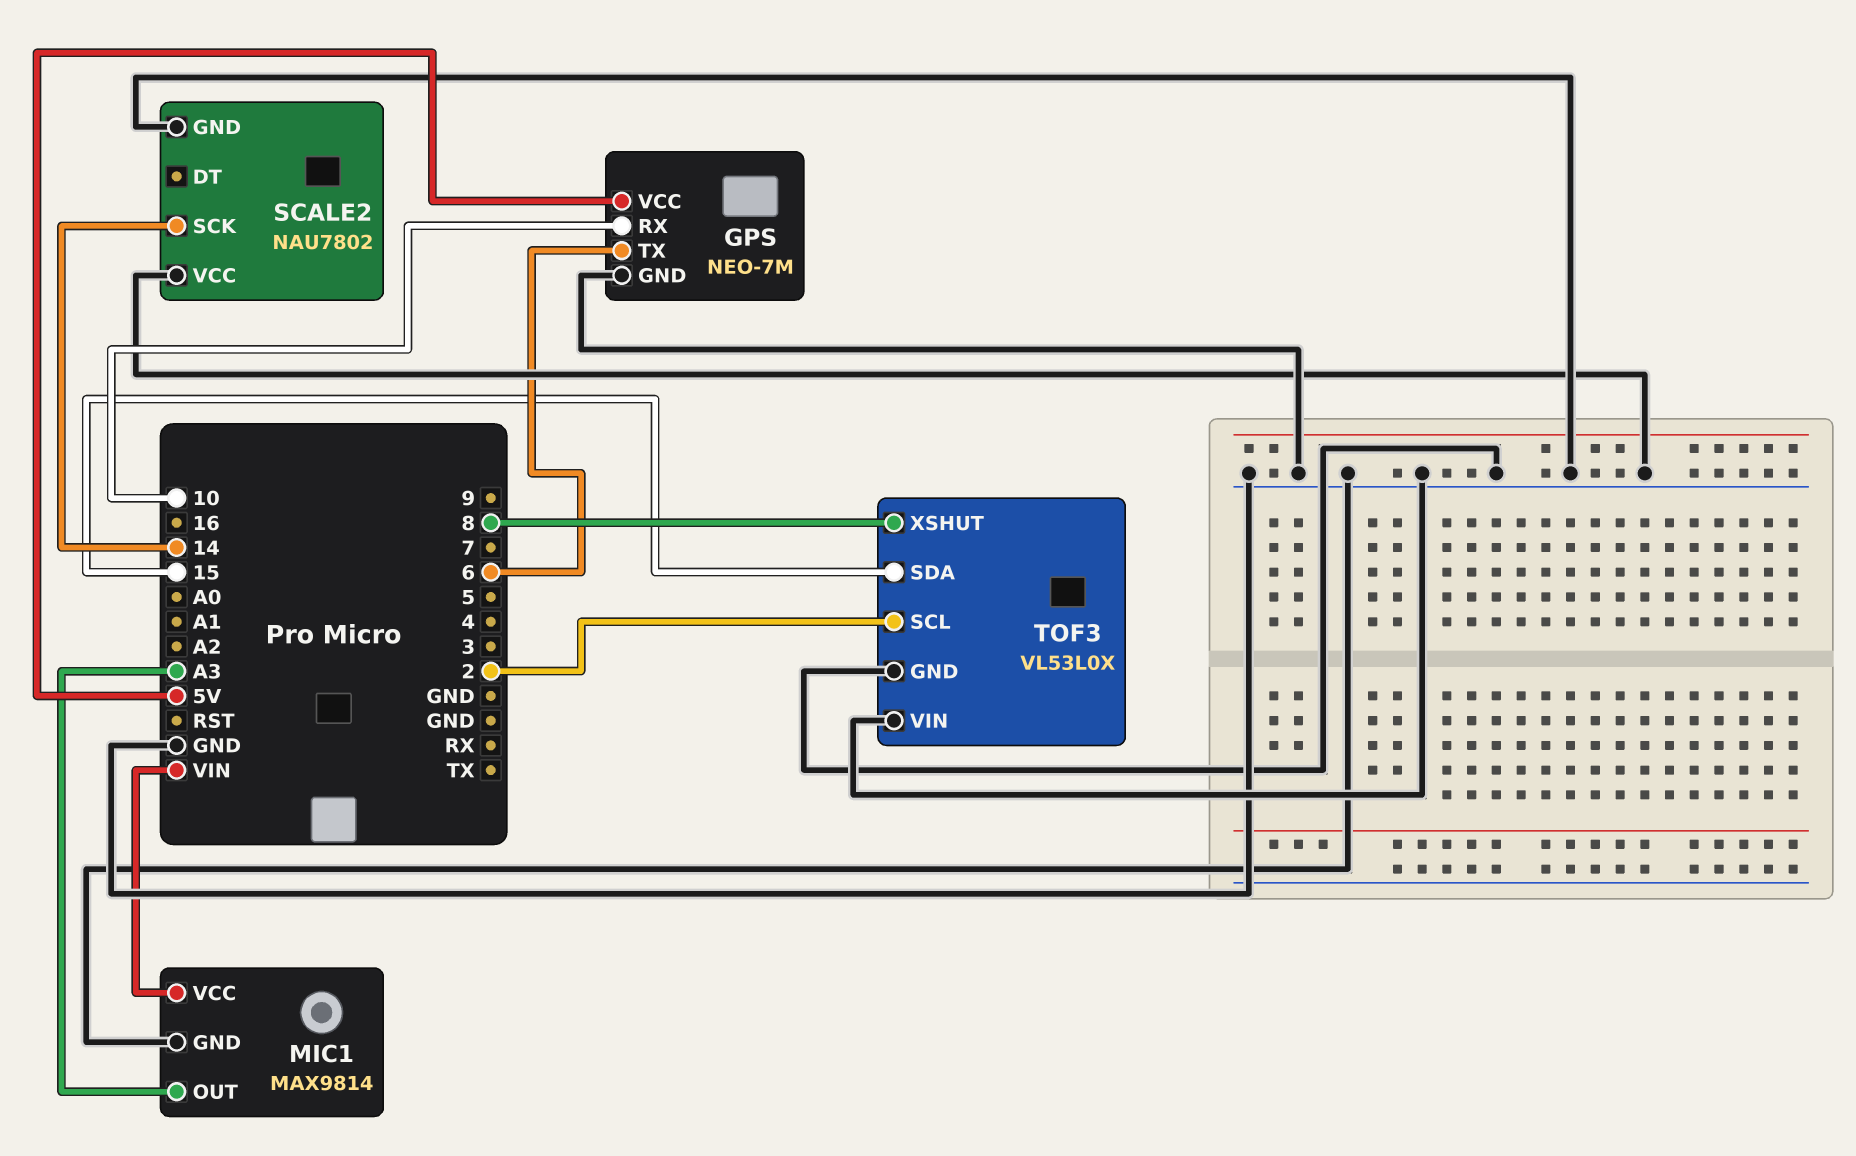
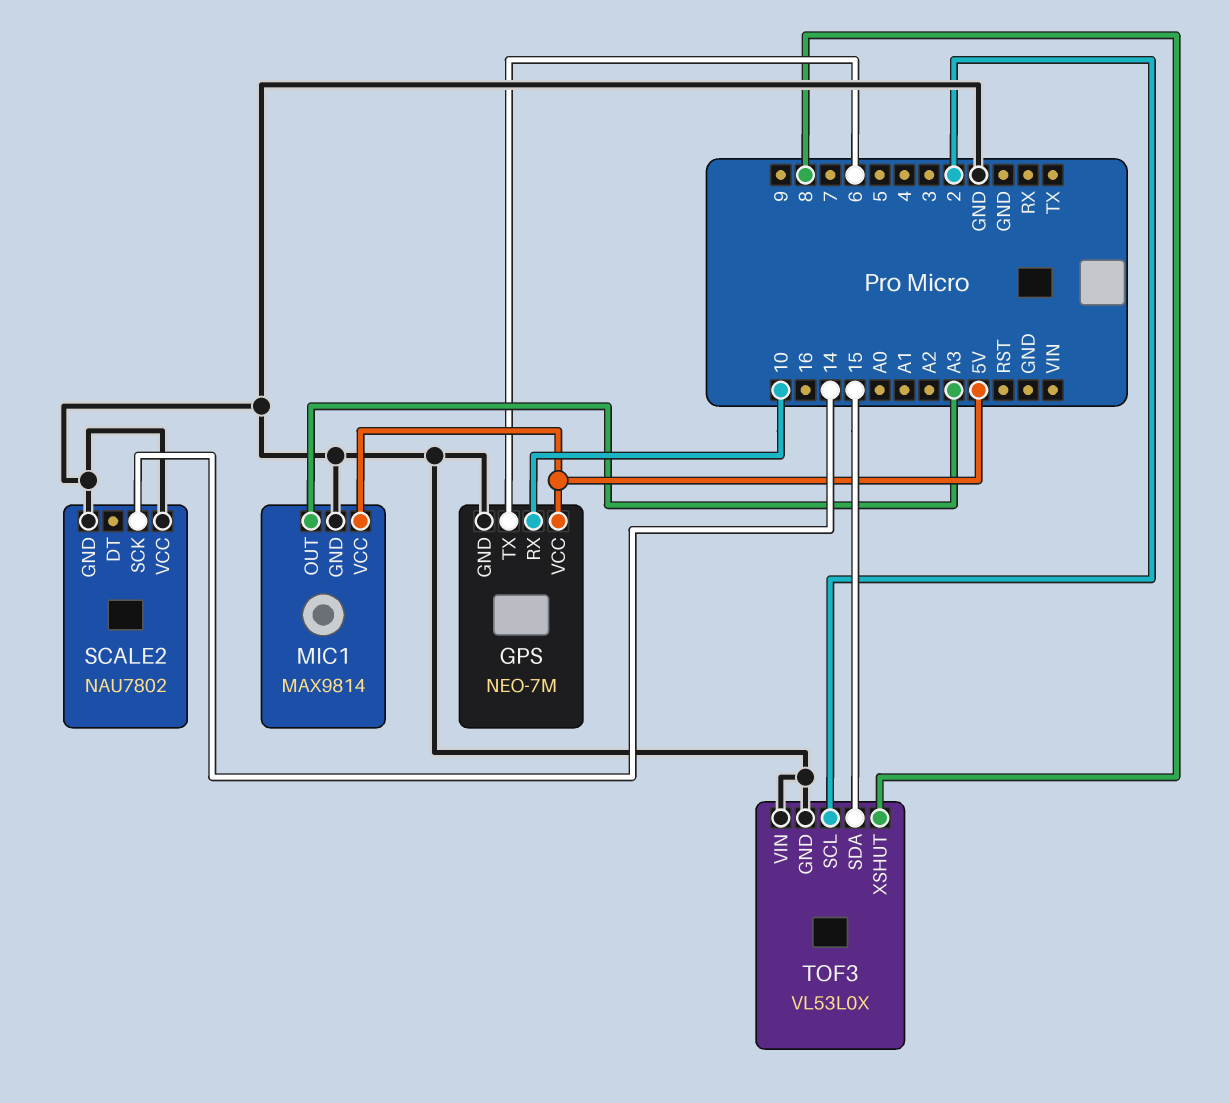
MIC1 pin VCC: VIN -> 5V

